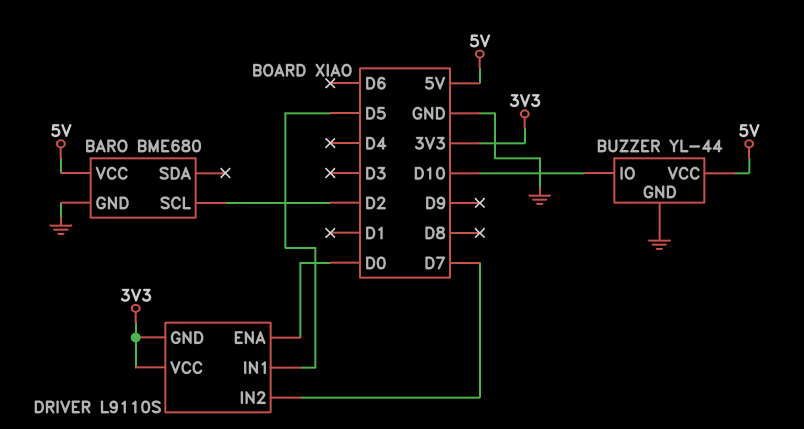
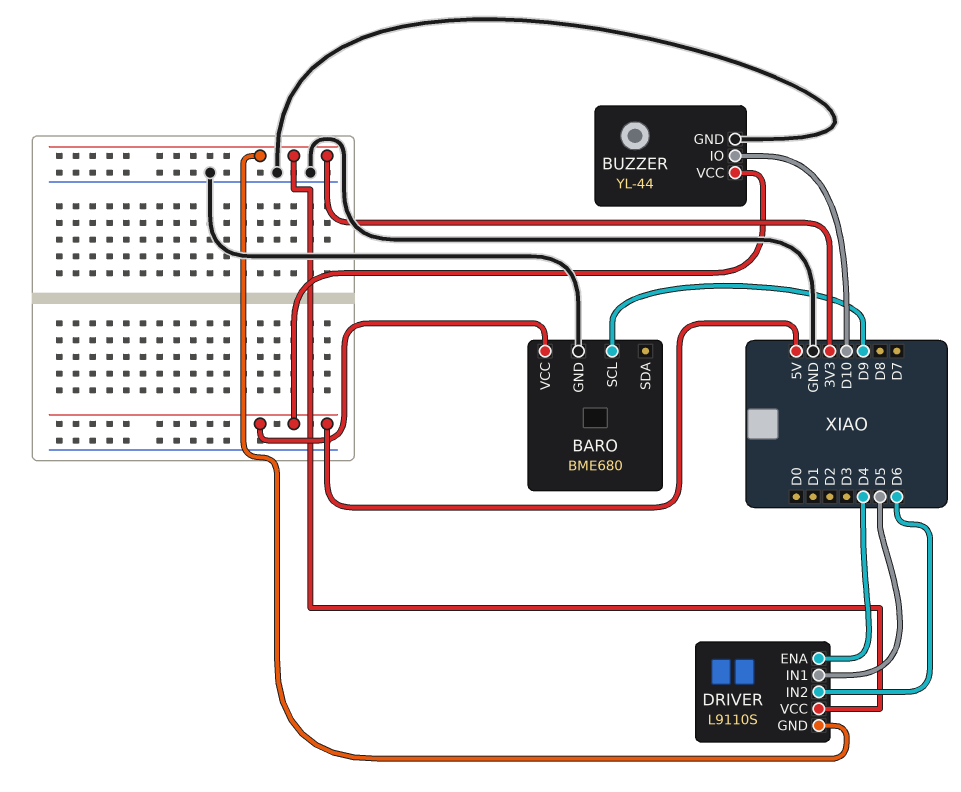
BARO pin SCL: D2 -> D9
DRIVER pin ENA: D0 -> D4
DRIVER pin IN2: D7 -> D6

